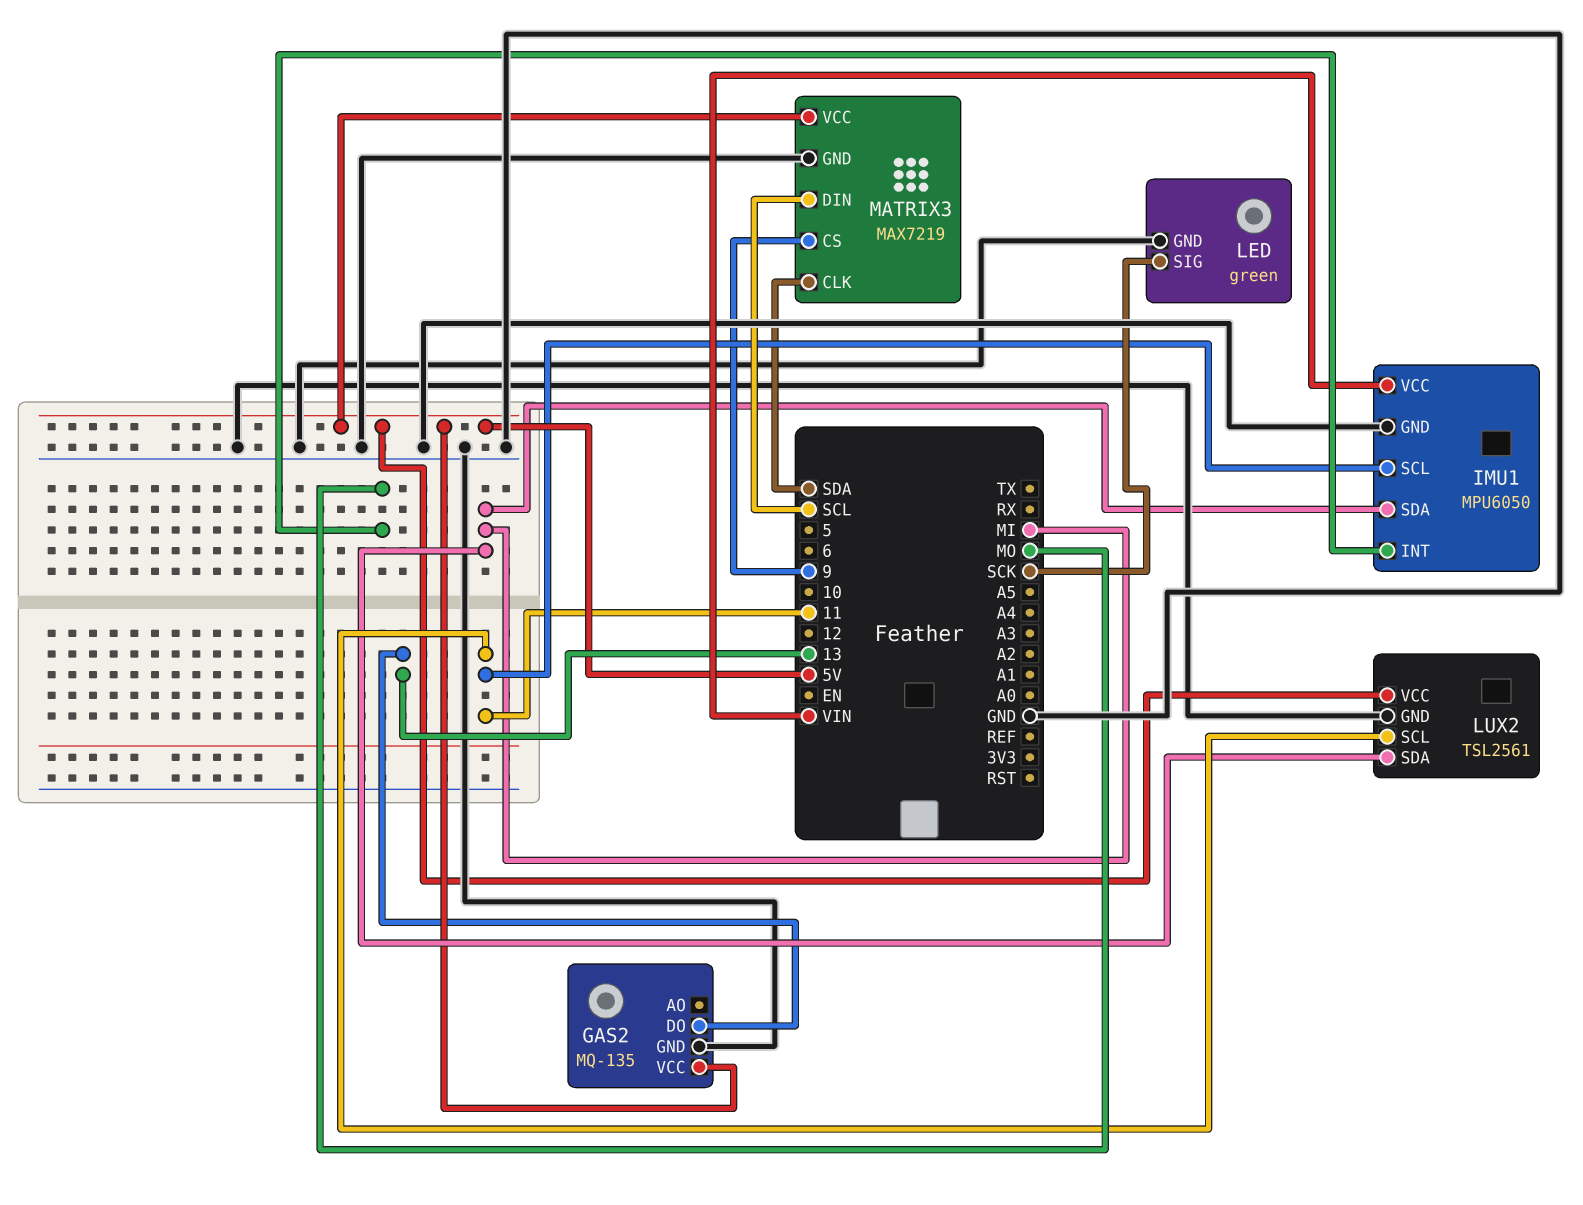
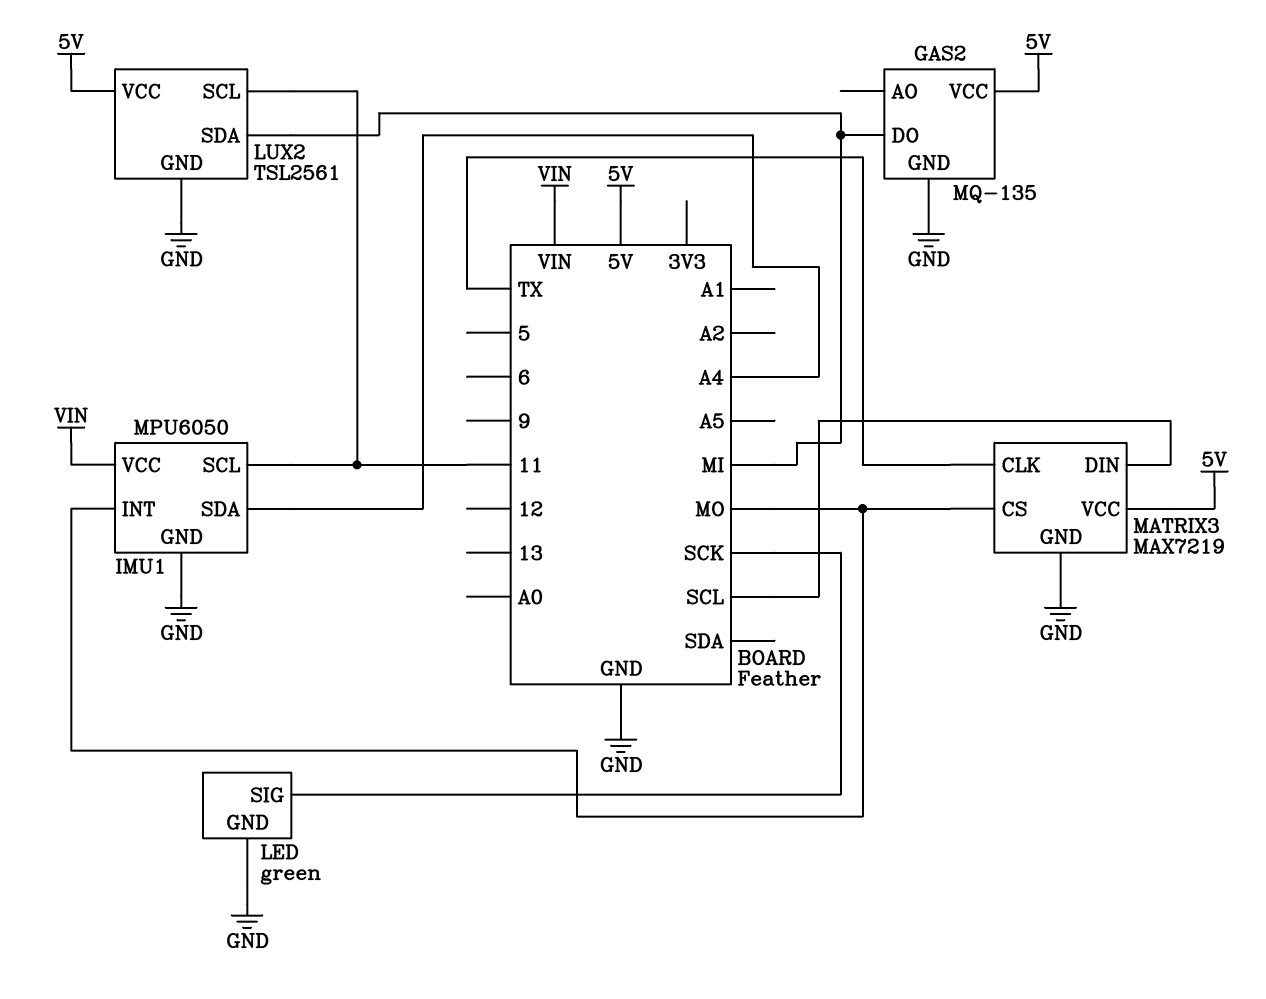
GAS2 pin DO: 13 -> MI
IMU1 pin SDA: MI -> A4
MATRIX3 pin CLK: SDA -> TX
MATRIX3 pin CS: 9 -> MO

